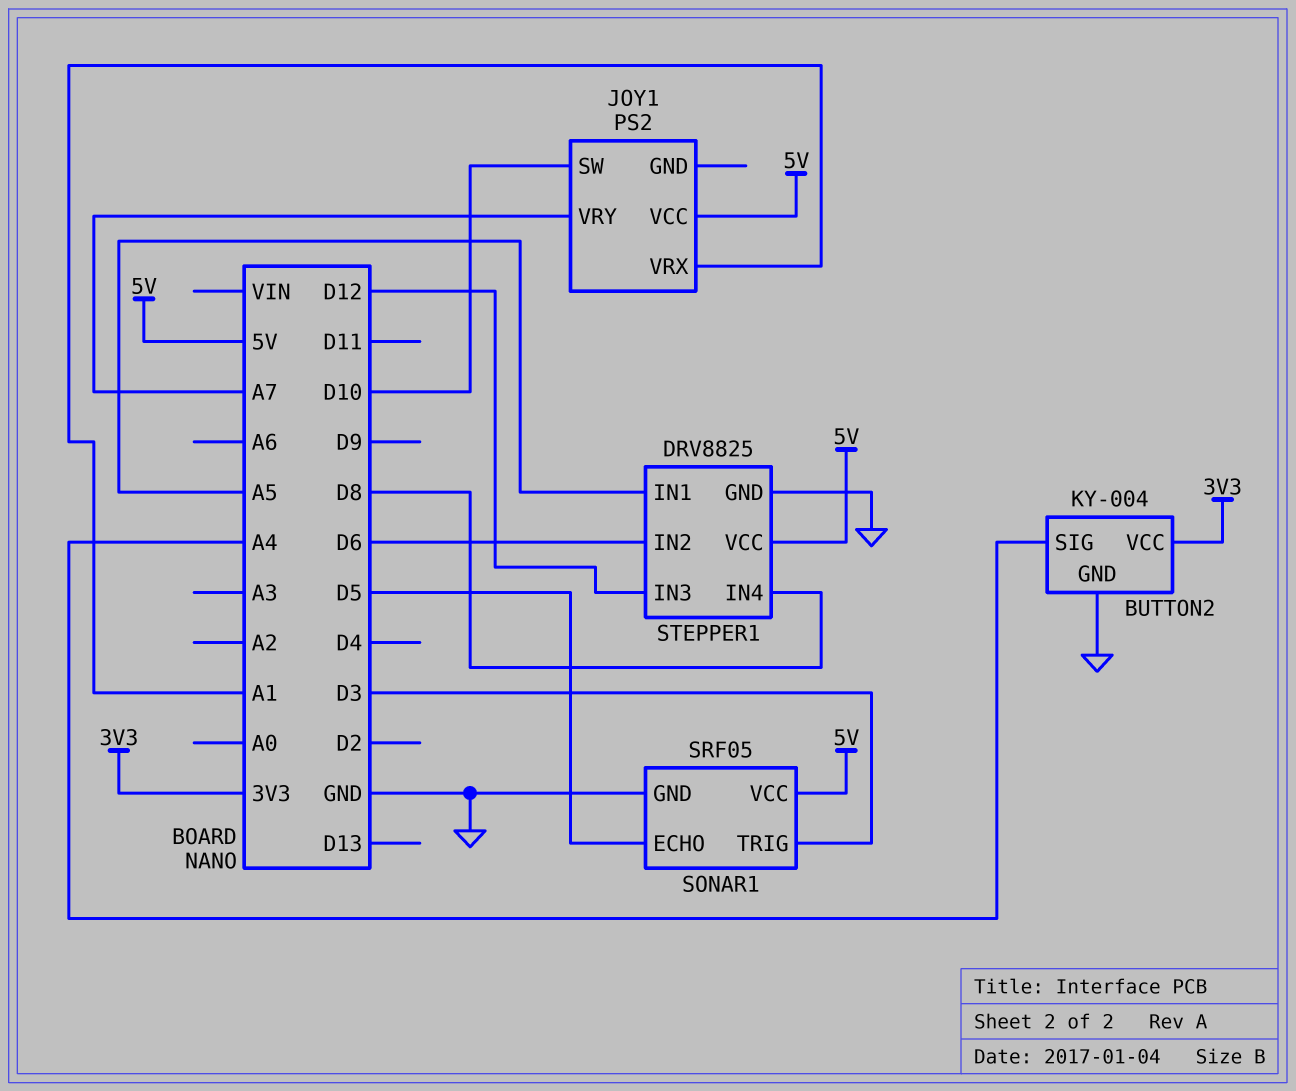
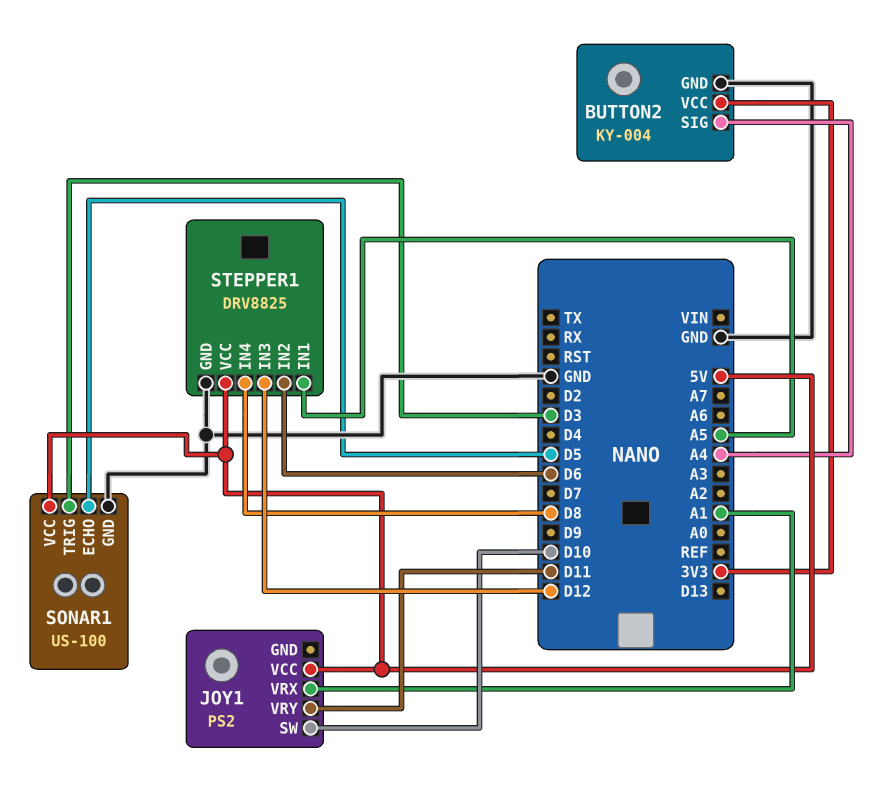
JOY1 pin VRY: A7 -> D11
SONAR1: SRF05 -> US-100

